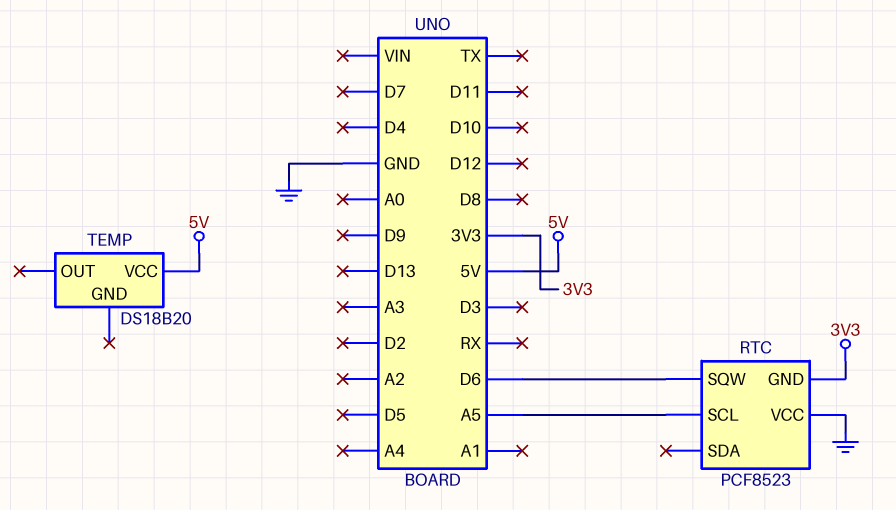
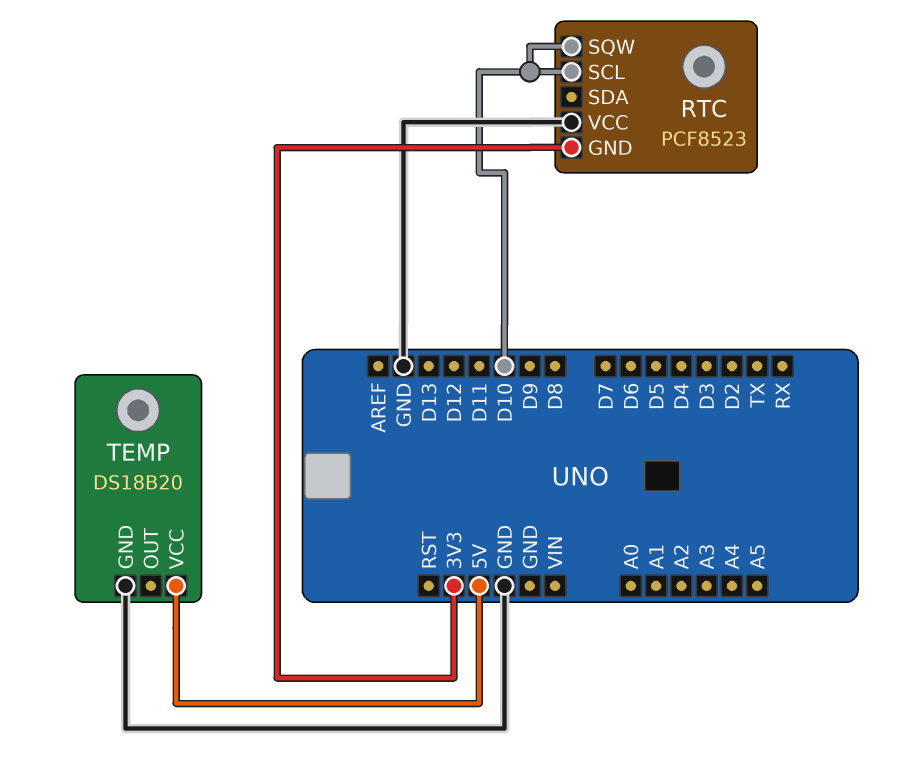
RTC pin SCL: A5 -> D10
RTC pin SQW: D6 -> D10
TEMP pin GND: none -> GND

